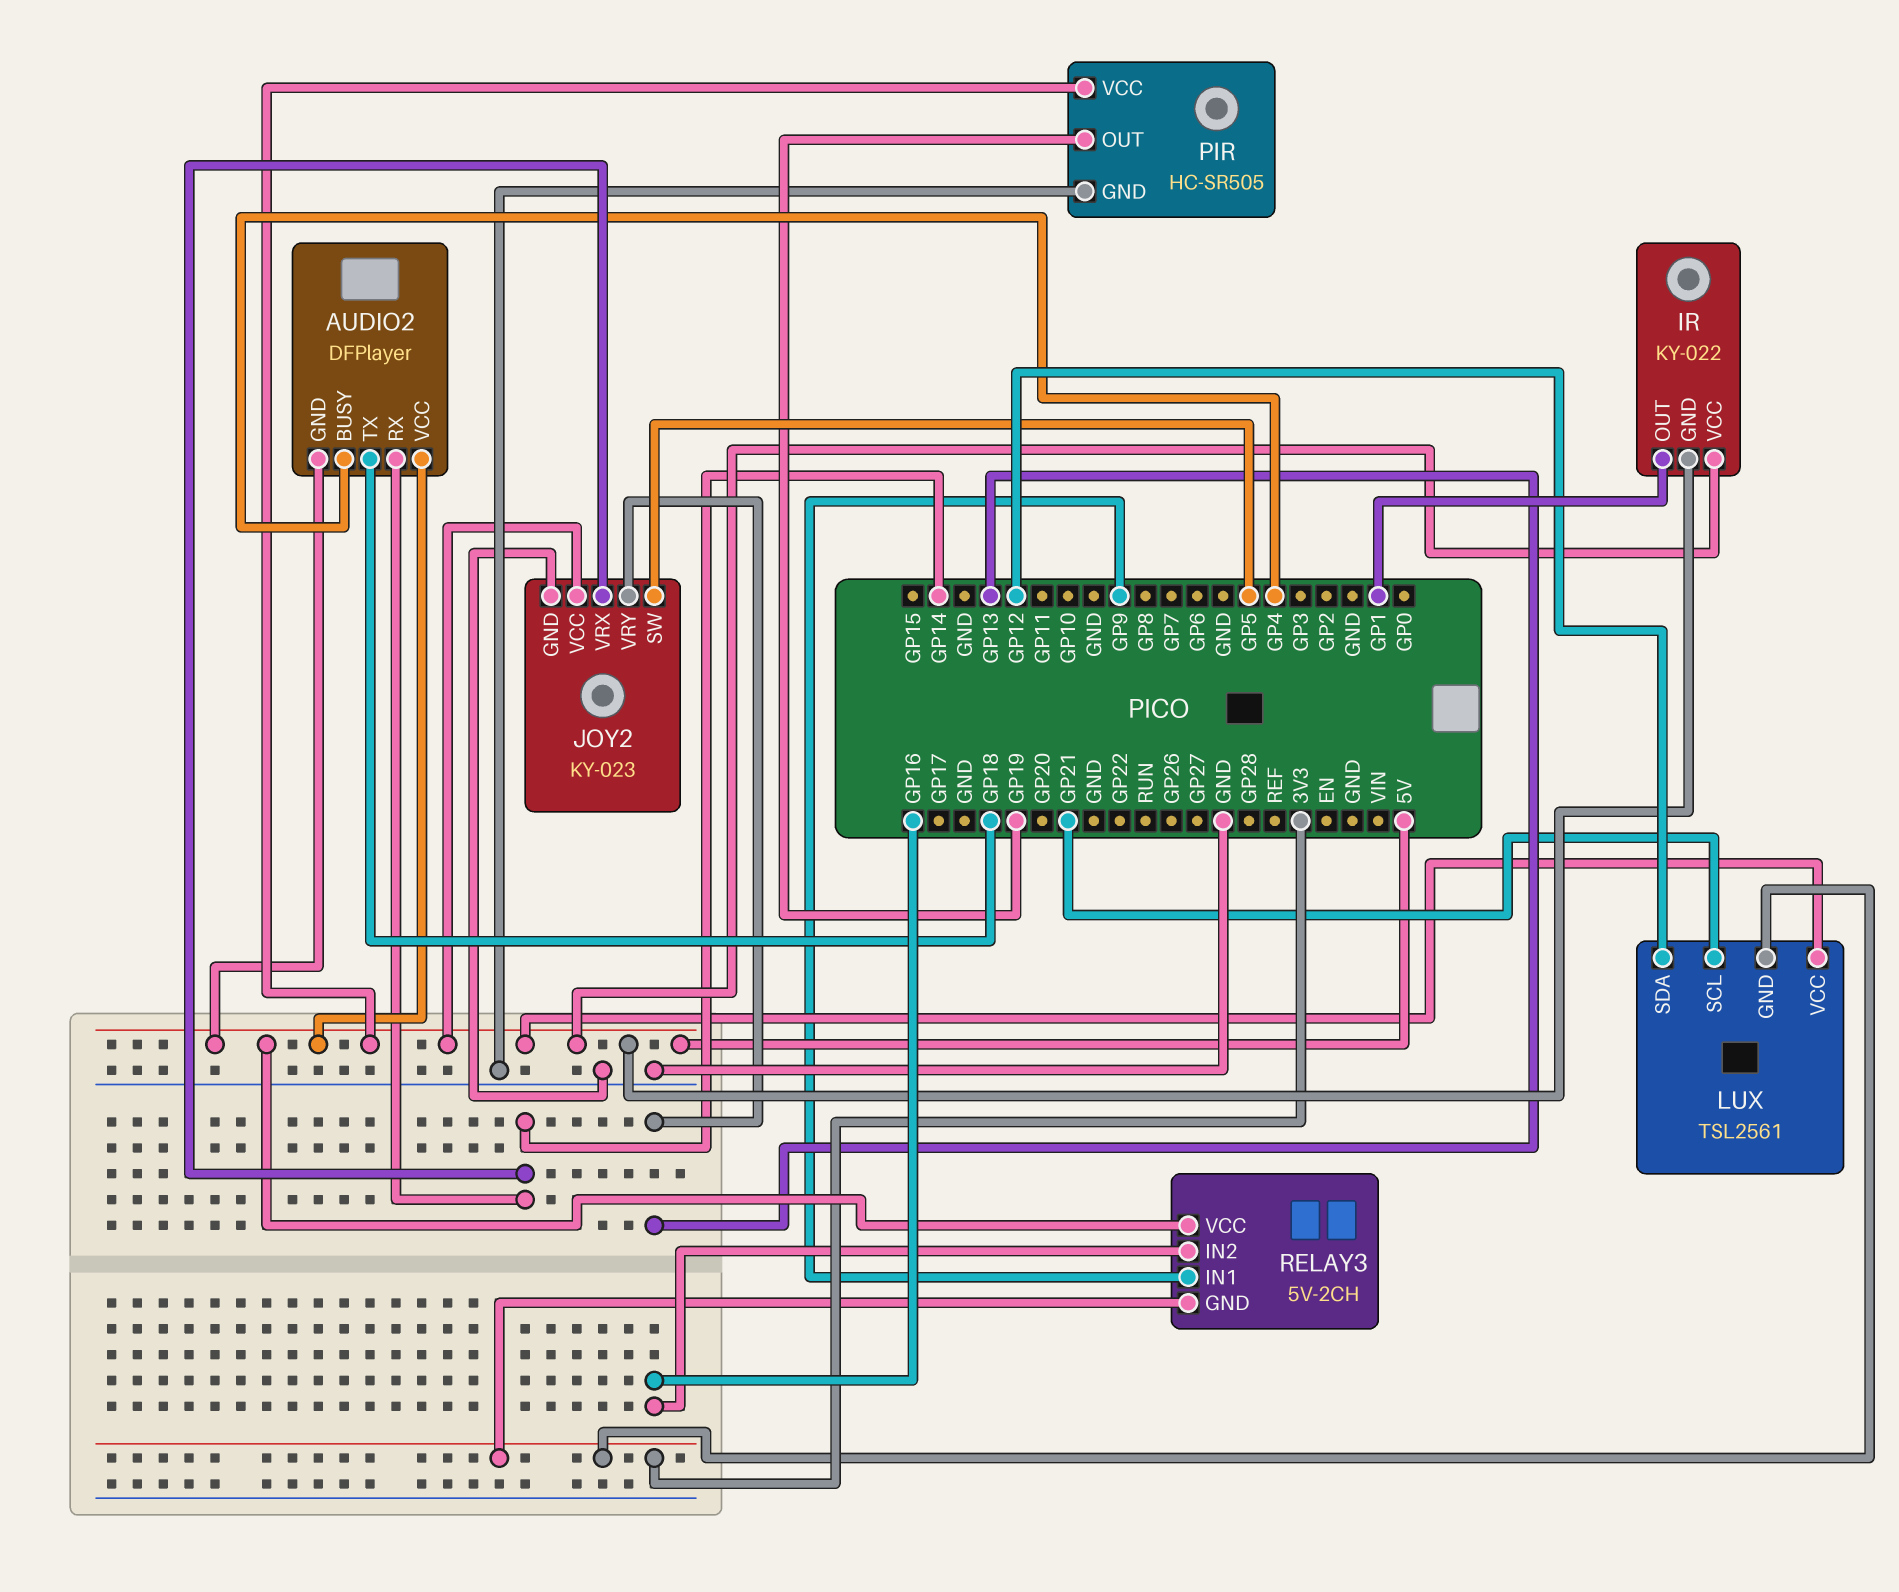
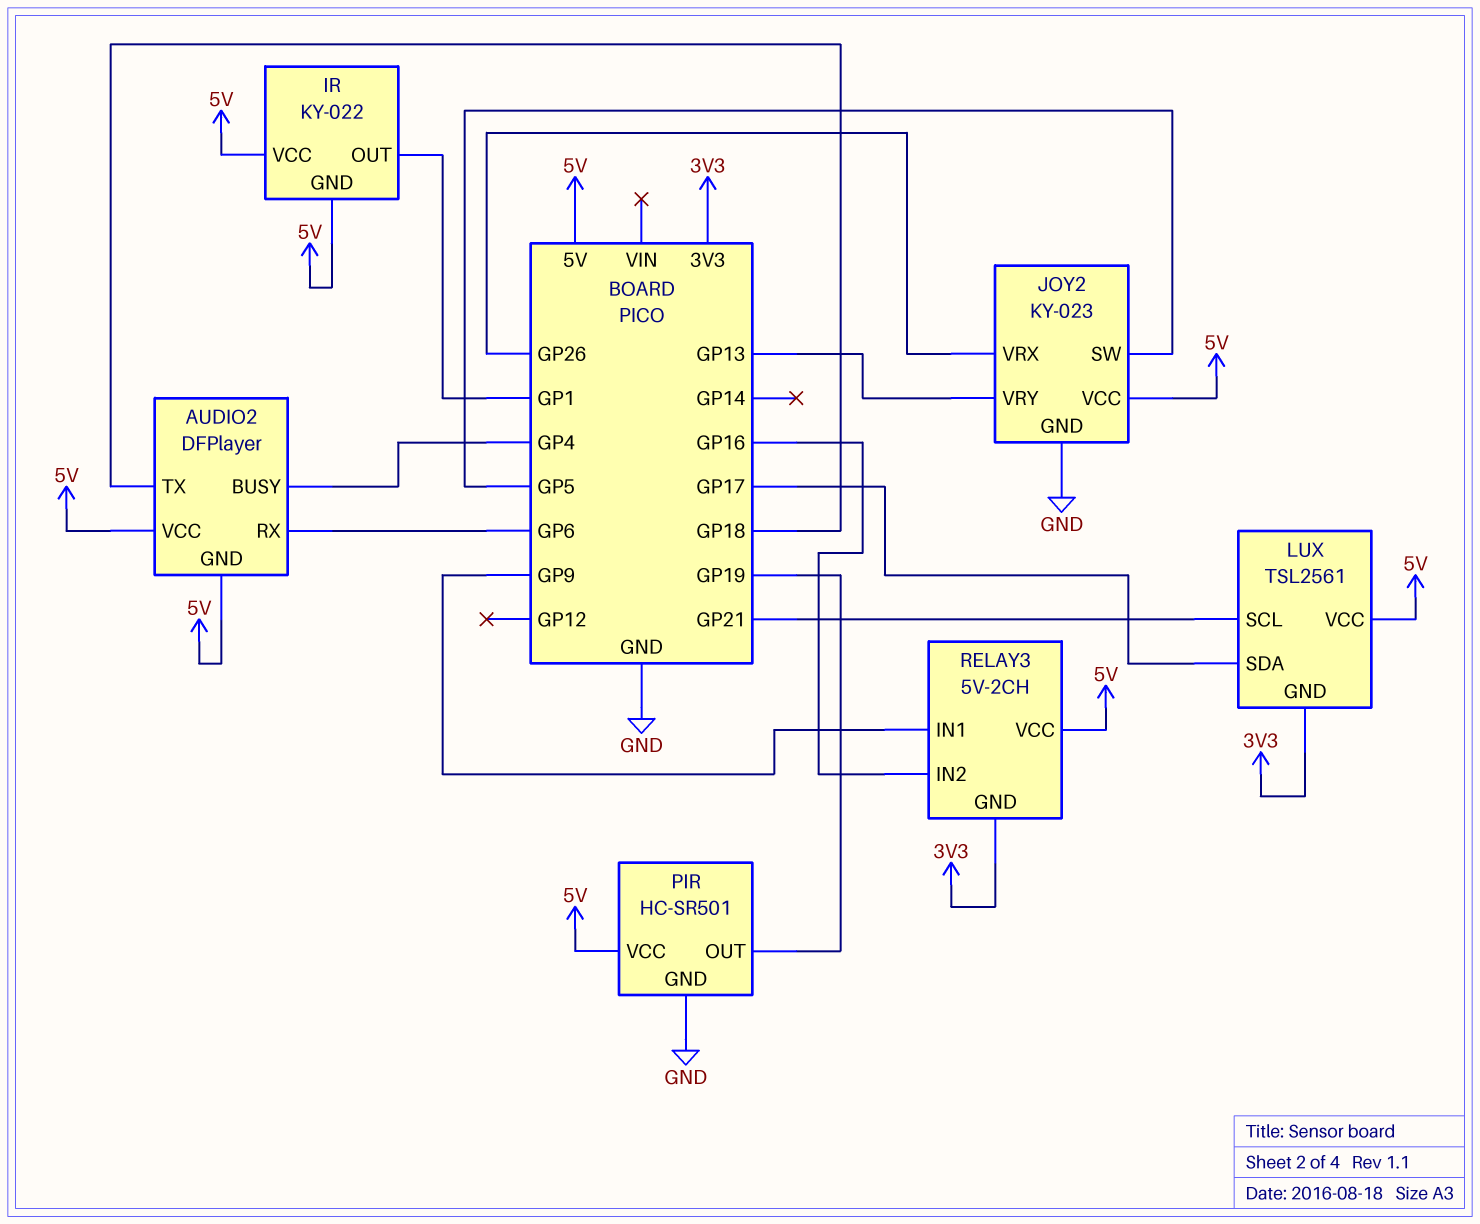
AUDIO2 pin RX: GP14 -> GP6
JOY2 pin VRX: GP14 -> GP26
LUX pin SDA: GP12 -> GP17
PIR: HC-SR505 -> HC-SR501

